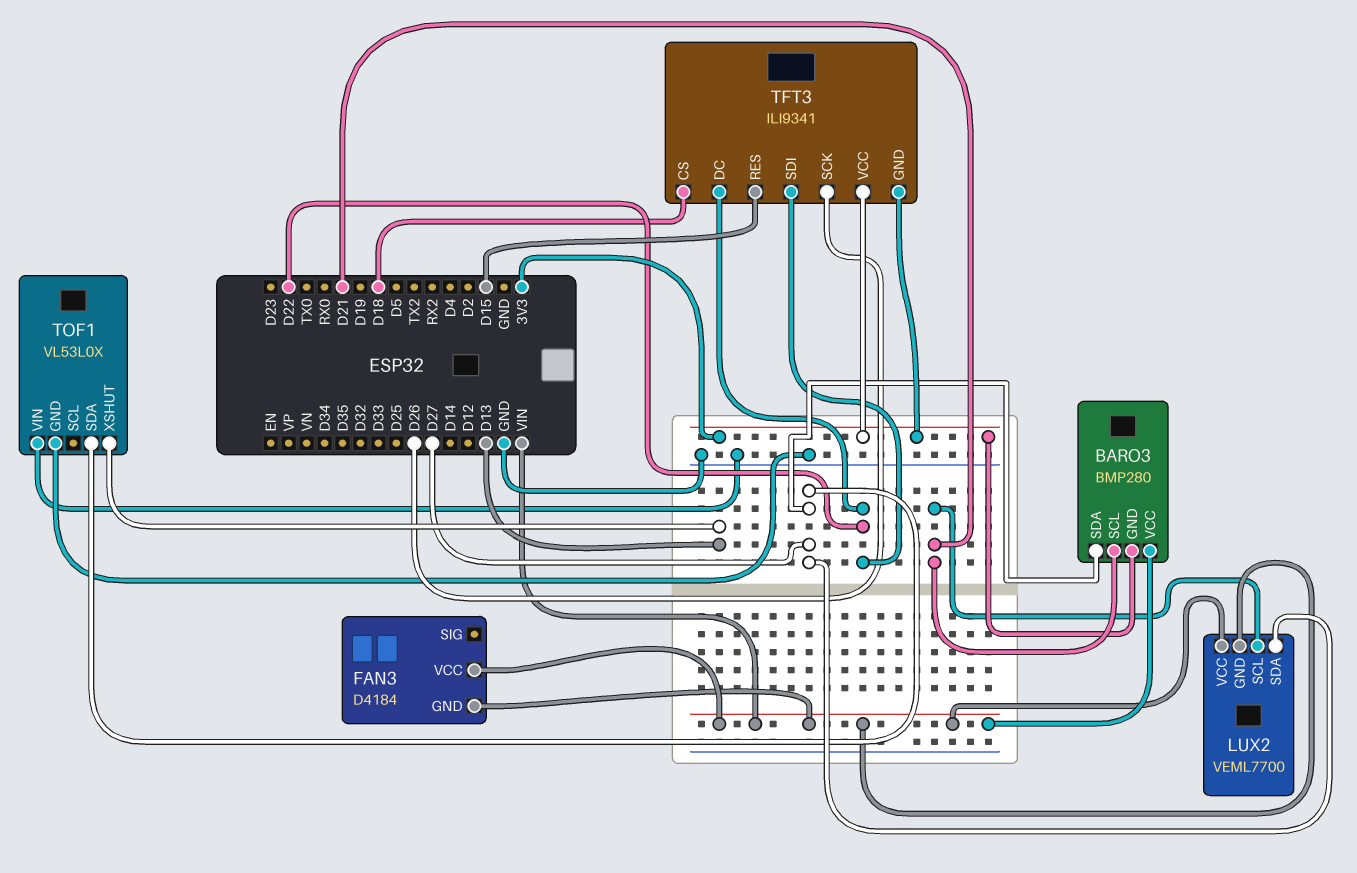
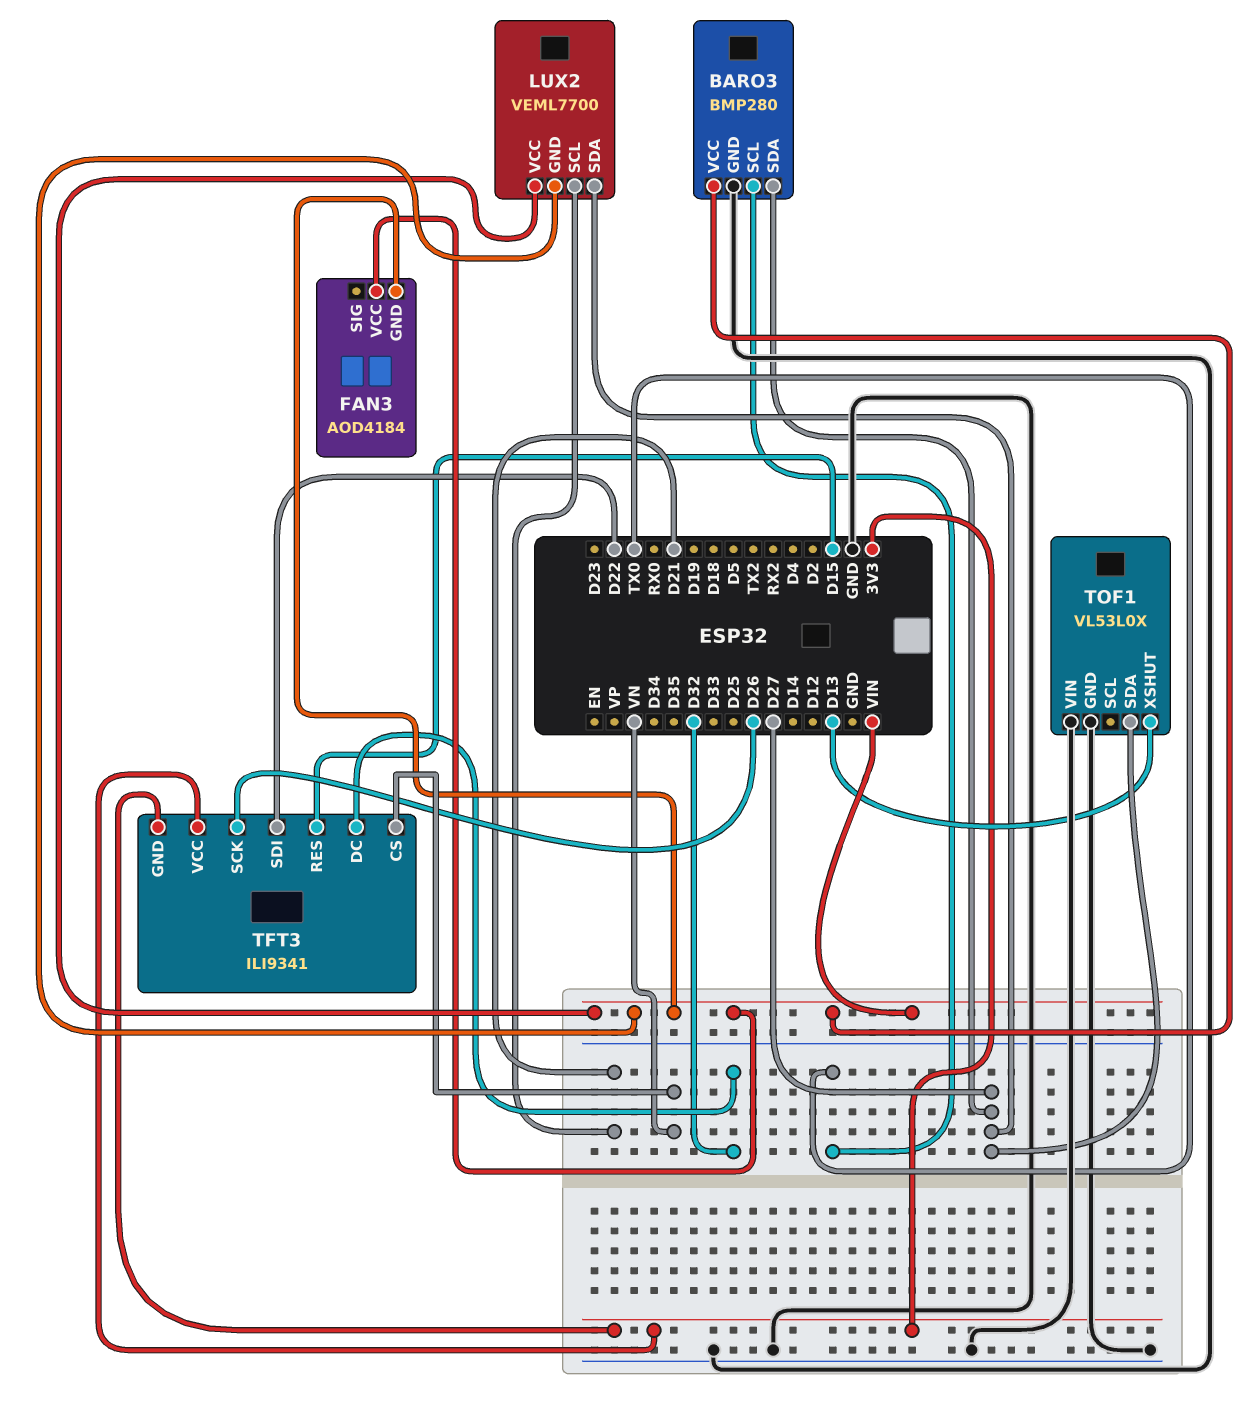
BARO3 pin GND: 3V3 -> GND
BARO3 pin SCL: D21 -> TX0
FAN3: D4184 -> AOD4184
TFT3 pin CS: D18 -> VN
TFT3 pin DC: D22 -> D32

